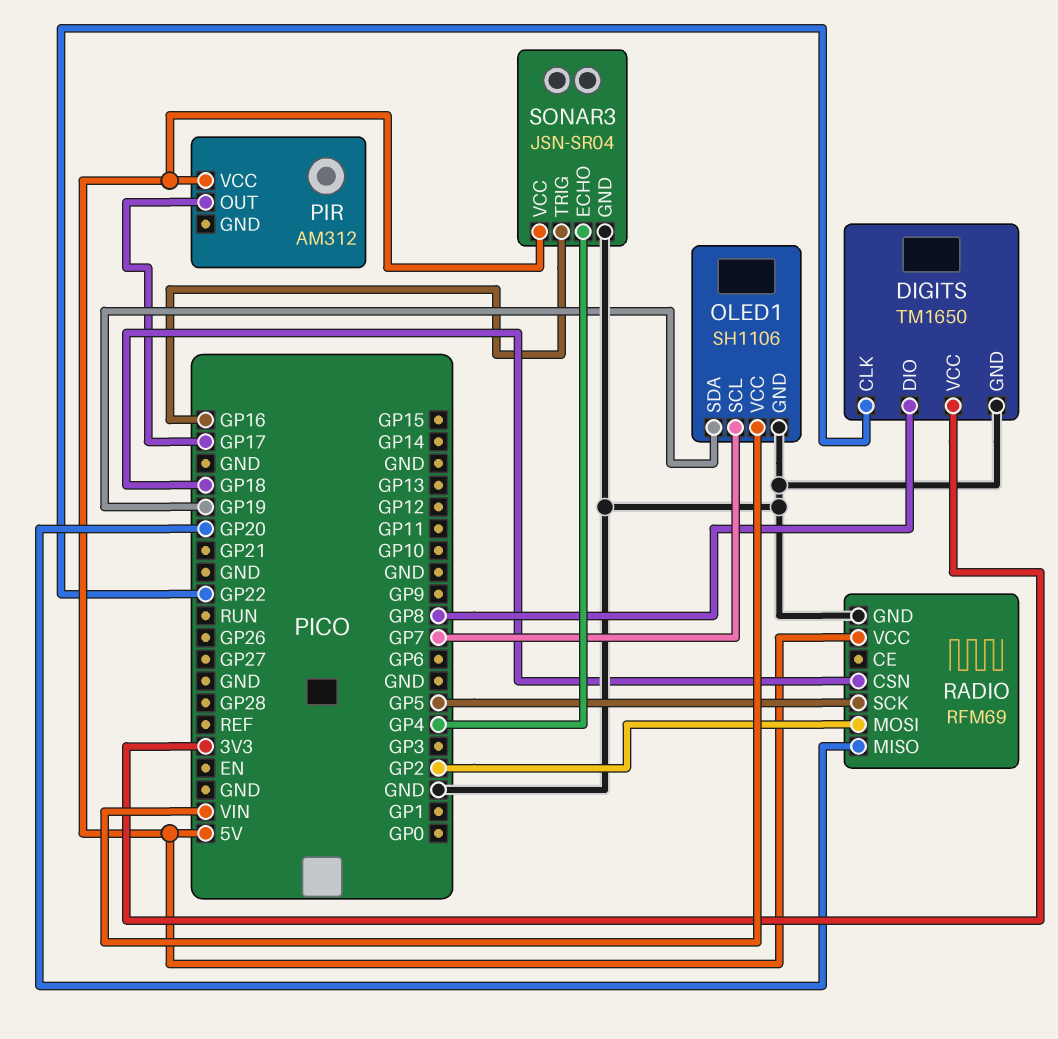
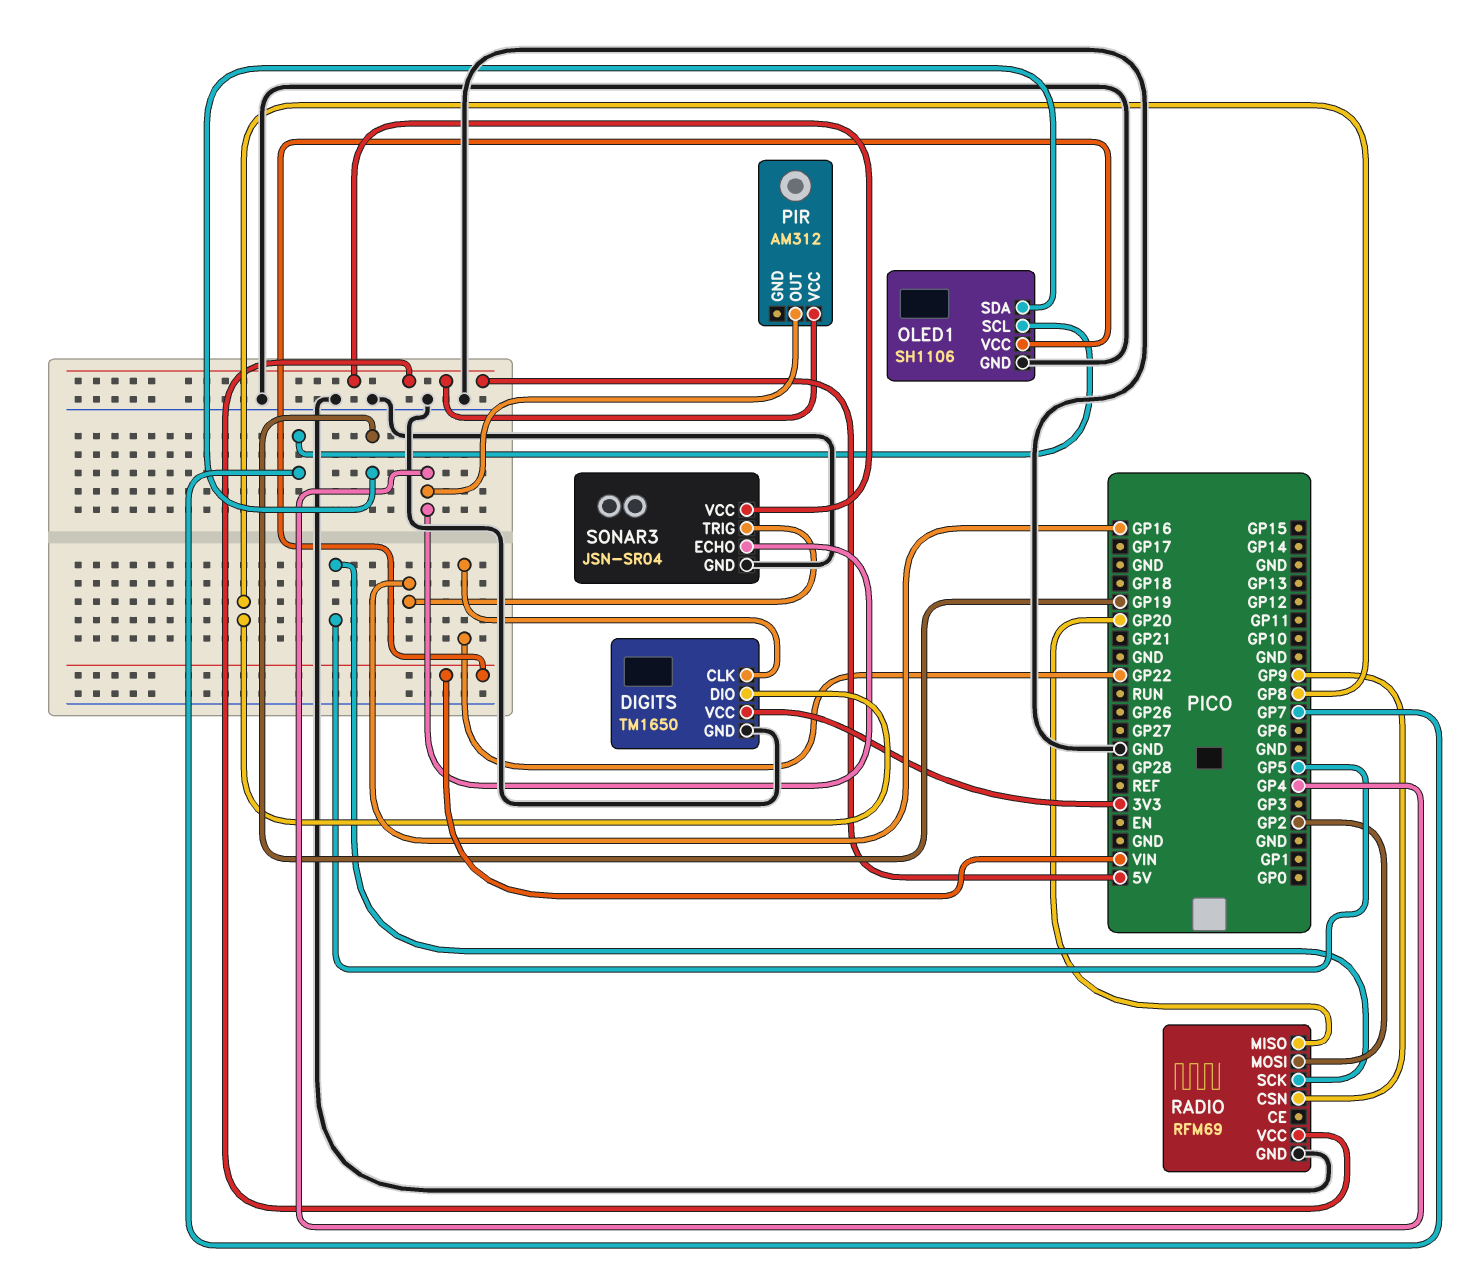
PIR pin OUT: GP17 -> GP4
RADIO pin CSN: GP18 -> GP9

